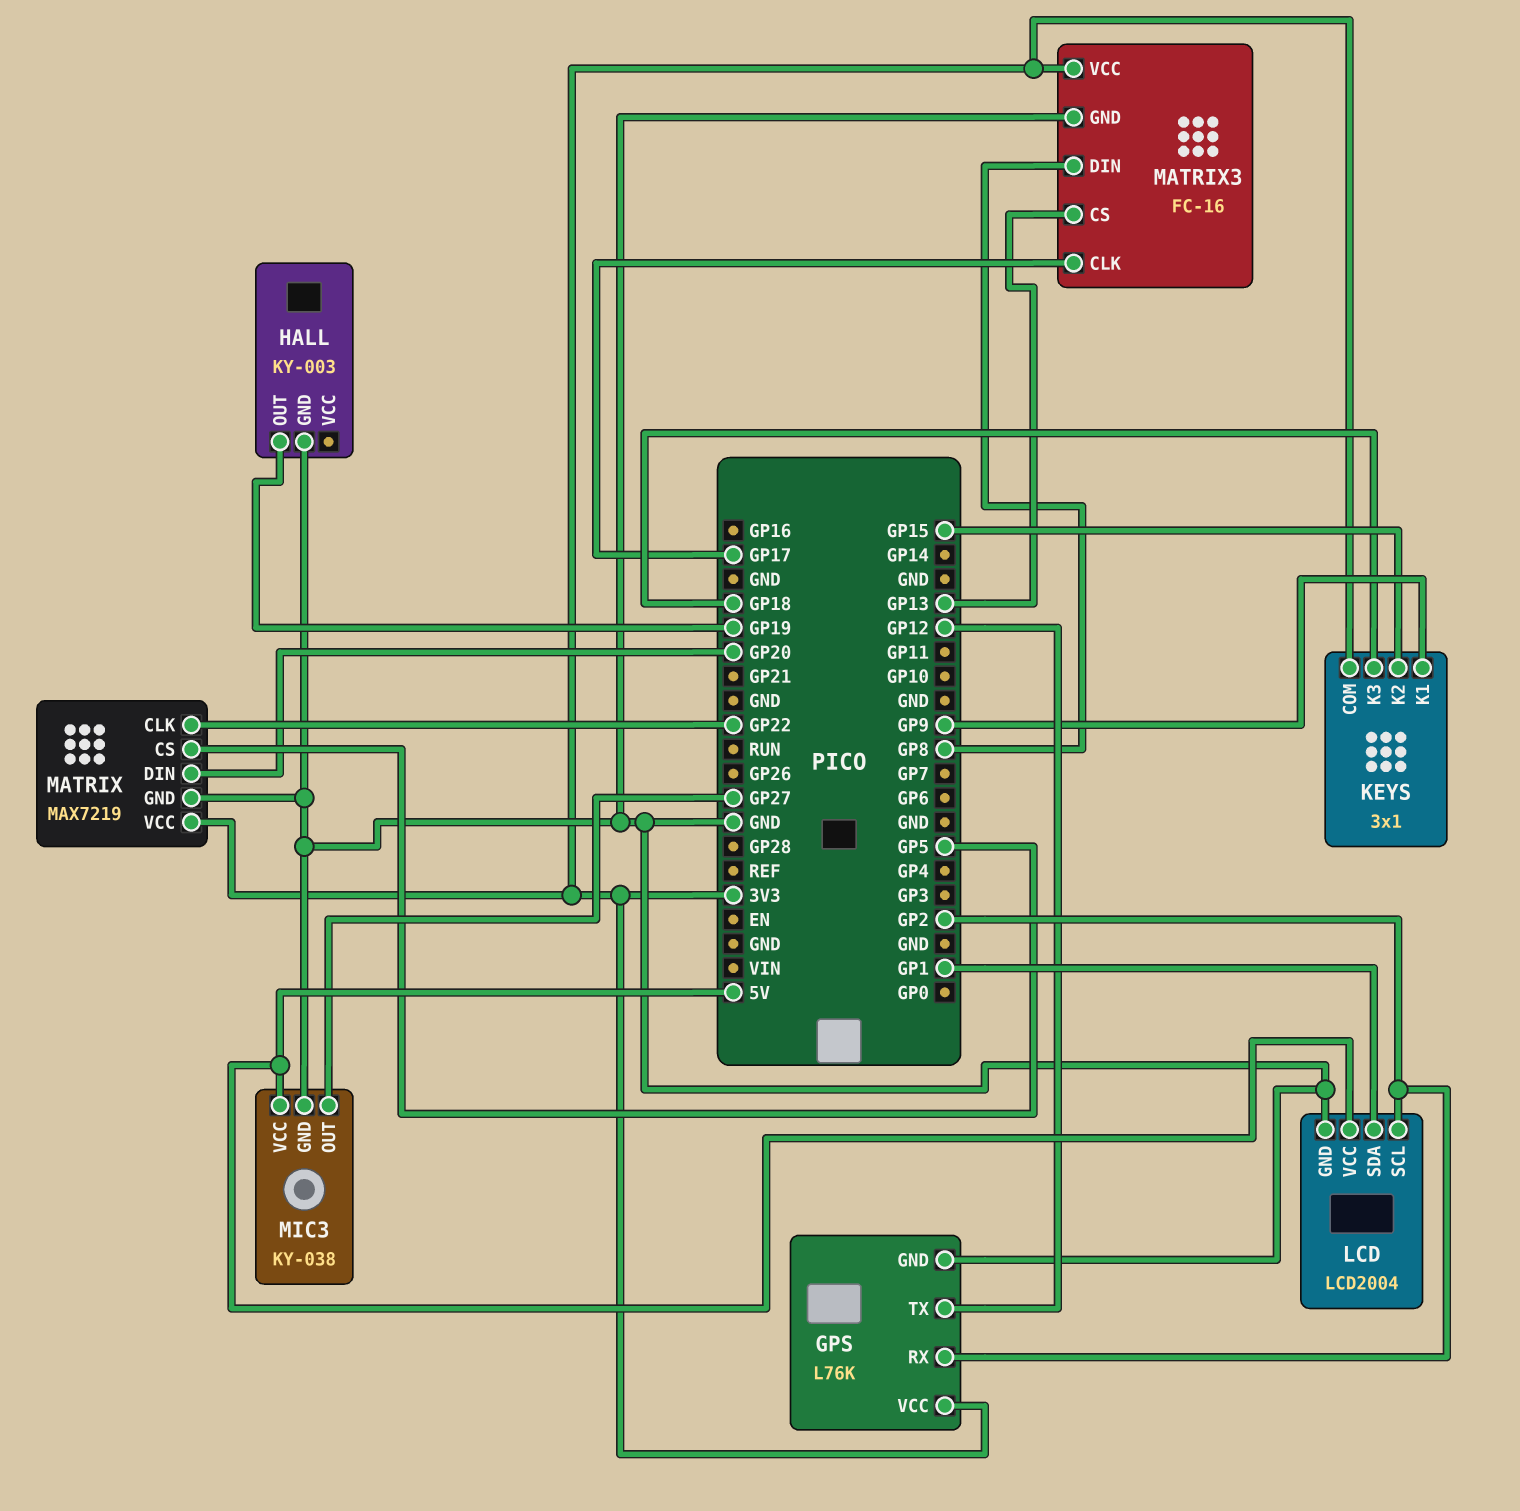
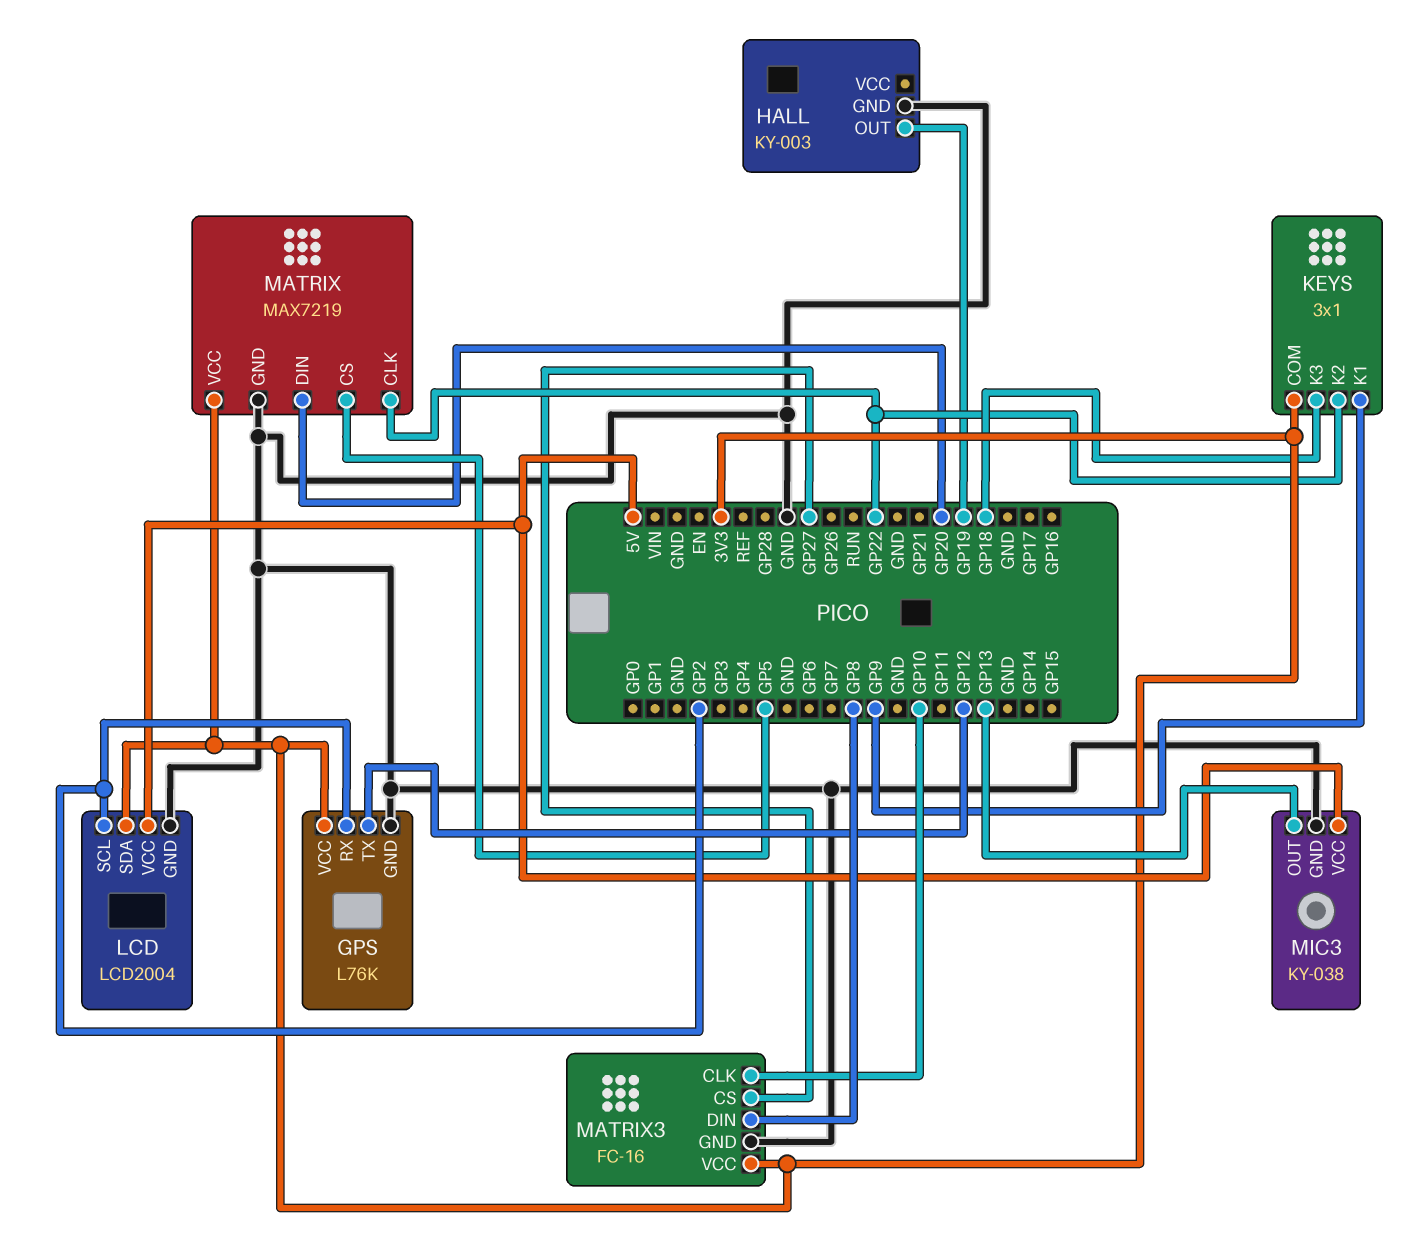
KEYS pin K2: GP15 -> GP22
LCD pin SDA: GP1 -> 3V3
MATRIX3 pin CLK: GP17 -> GP10
MATRIX3 pin CS: GP13 -> GP27
MIC3 pin OUT: GP27 -> GP13

